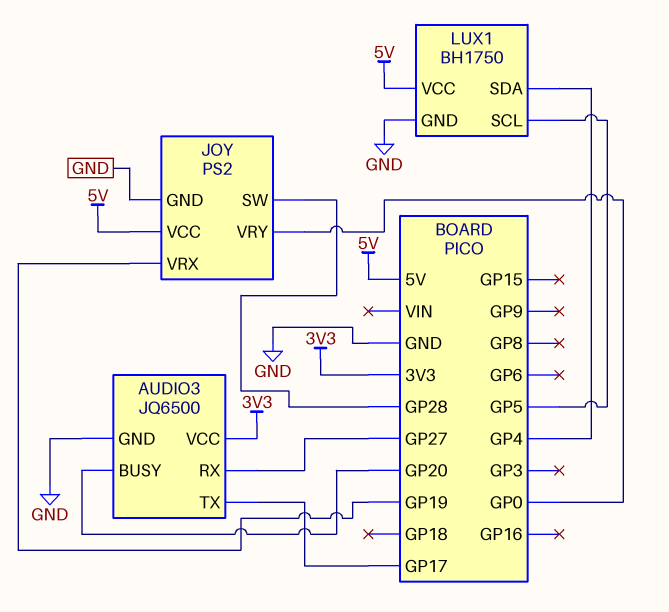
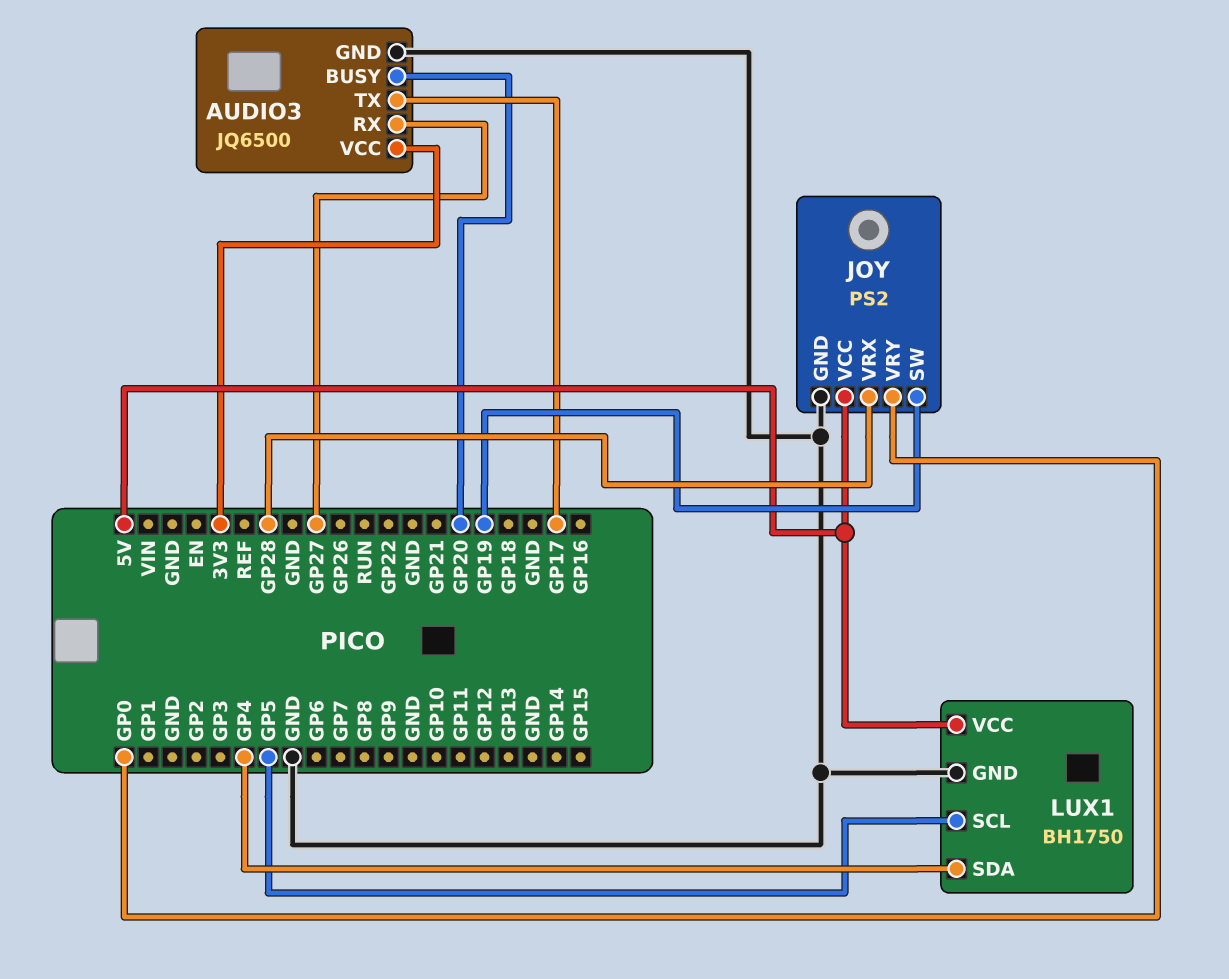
JOY pin SW: GP28 -> GP19
JOY pin VRX: GP19 -> GP28

